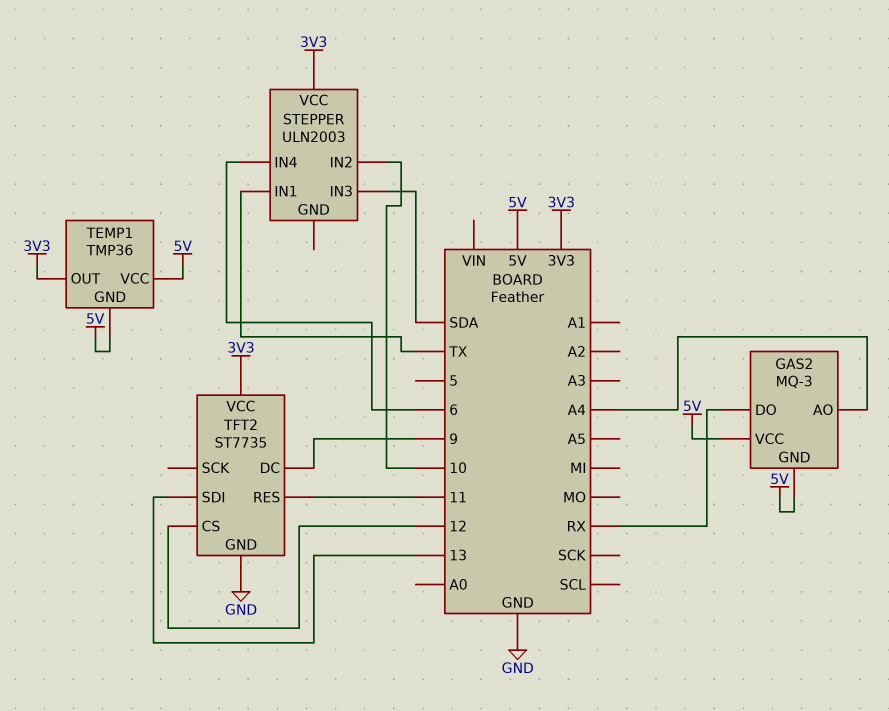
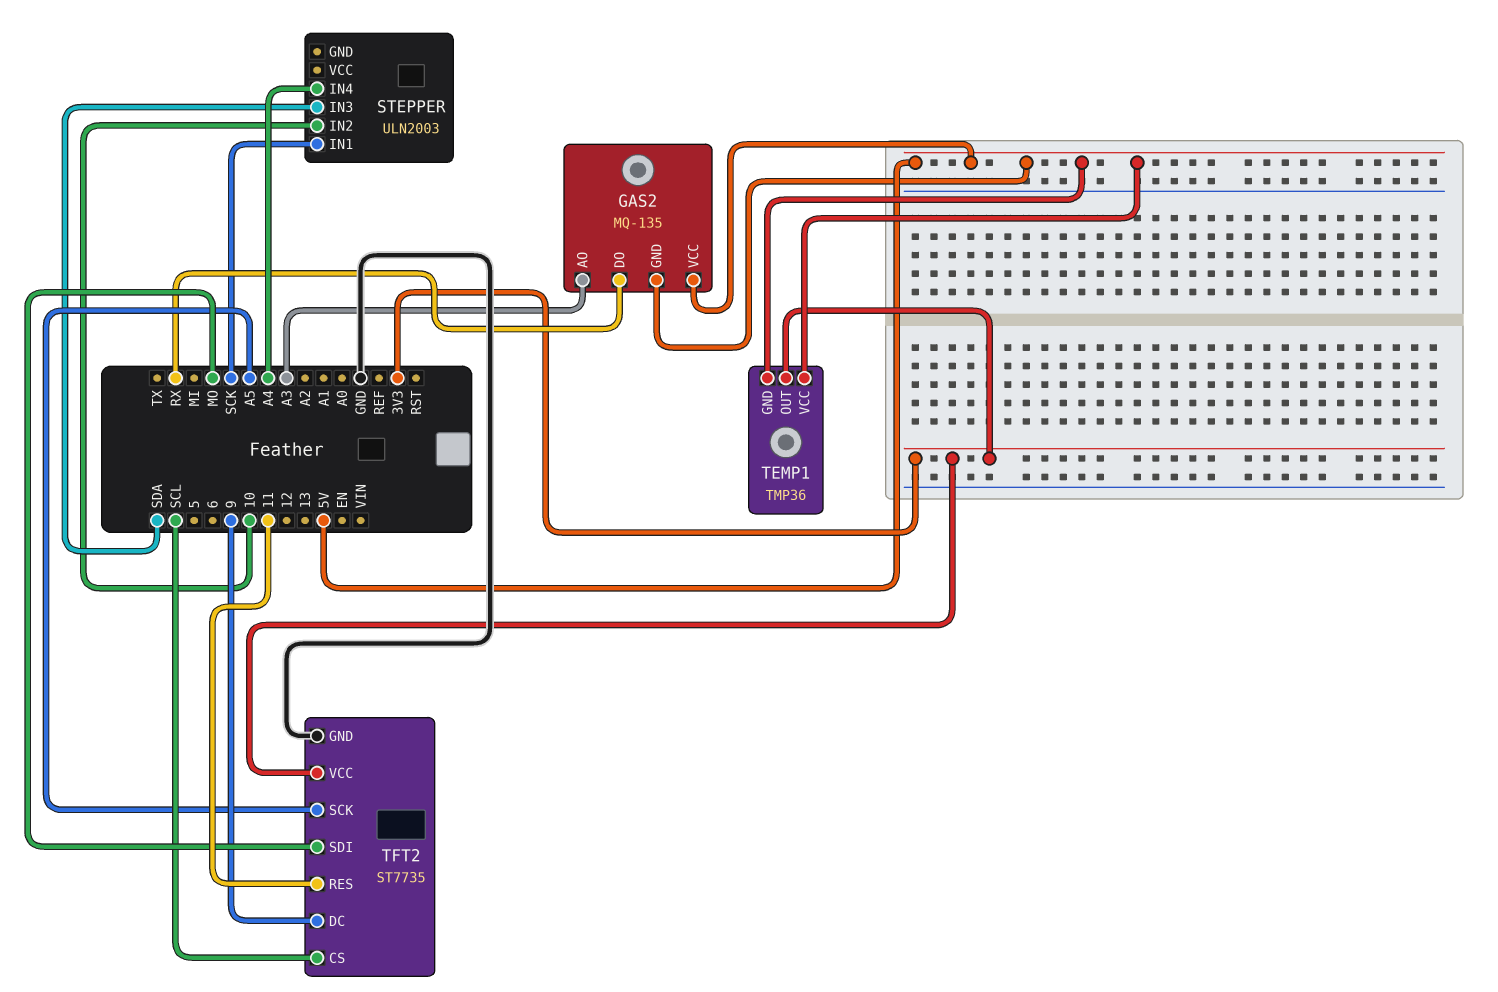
GAS2: MQ-3 -> MQ-135
GAS2 pin AO: A4 -> A3
STEPPER pin IN1: TX -> SCK
STEPPER pin IN4: 6 -> A4
STEPPER pin VCC: 3V3 -> none
TFT2 pin CS: 12 -> SCL
TFT2 pin SCK: none -> A5
TFT2 pin SDI: 13 -> MO

